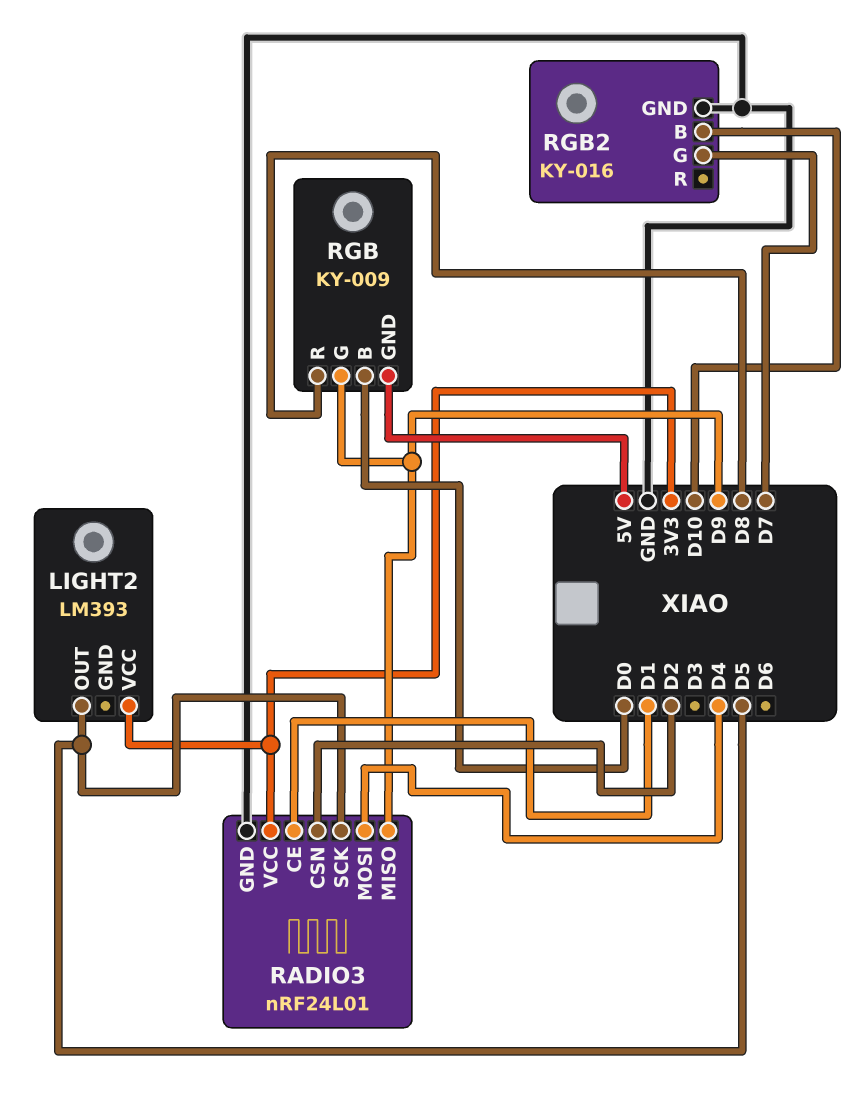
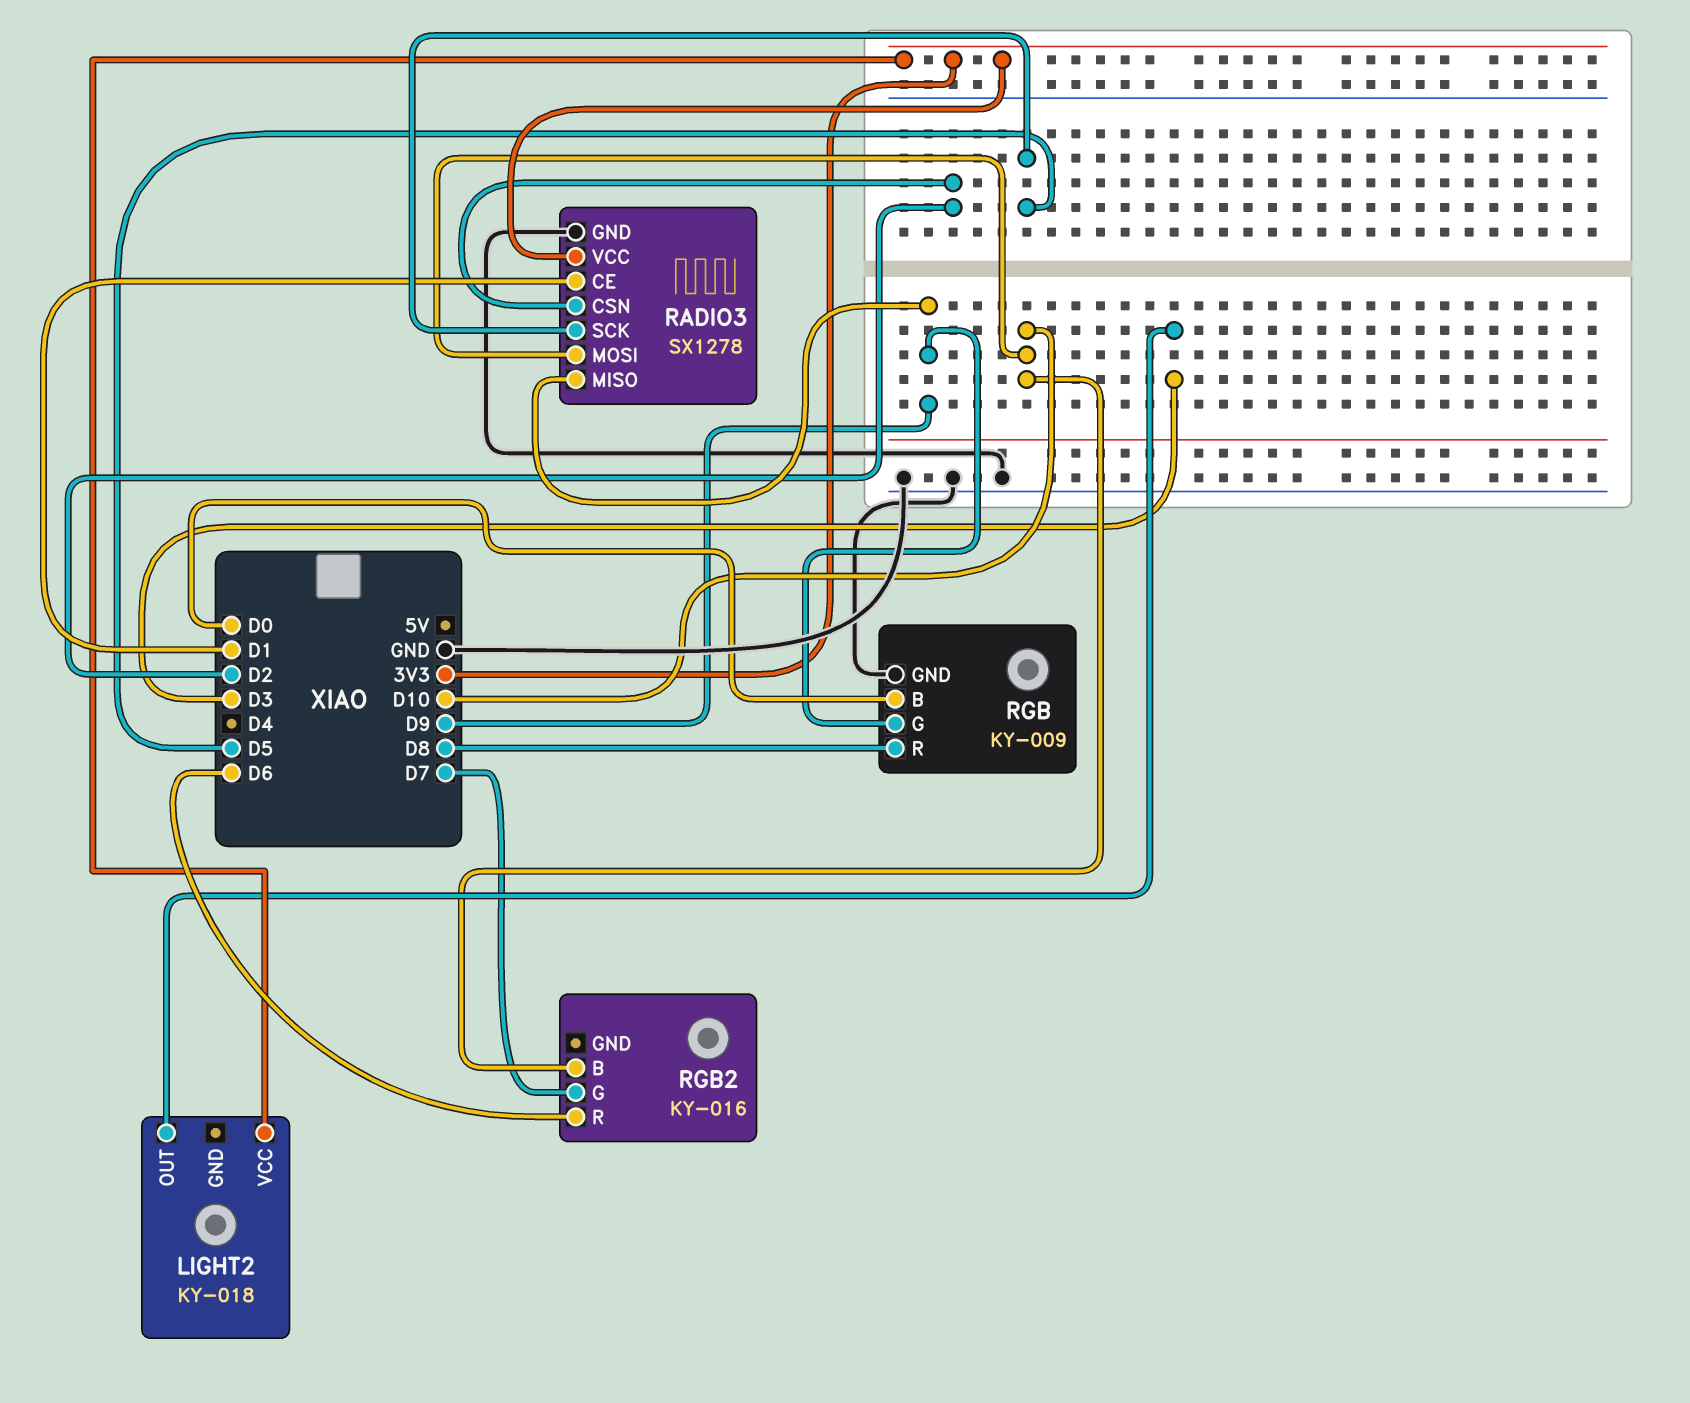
LIGHT2: LM393 -> KY-018
LIGHT2 pin OUT: D5 -> D3
RADIO3: nRF24L01 -> SX1278
RADIO3 pin MOSI: D4 -> D10
RGB pin GND: 5V -> GND
RGB2 pin GND: GND -> none
RGB2 pin R: none -> D6

